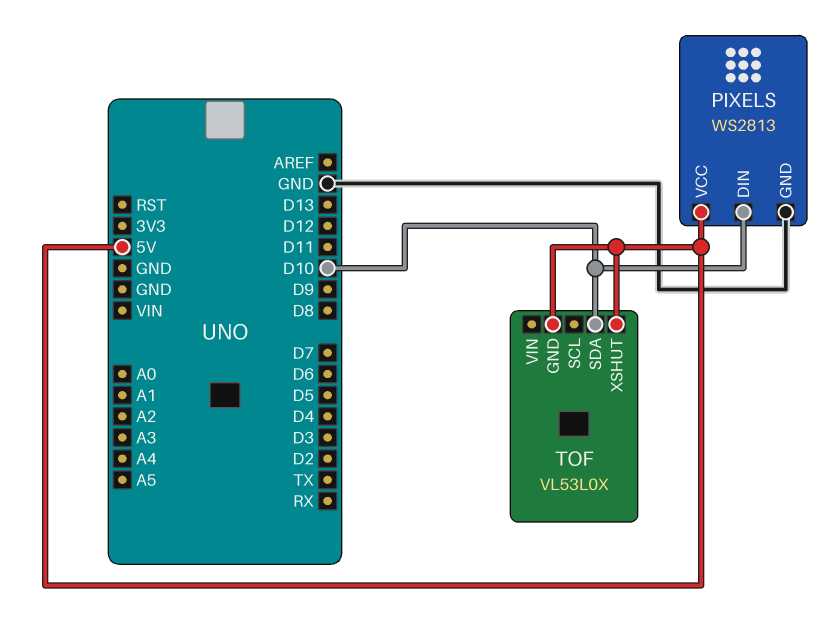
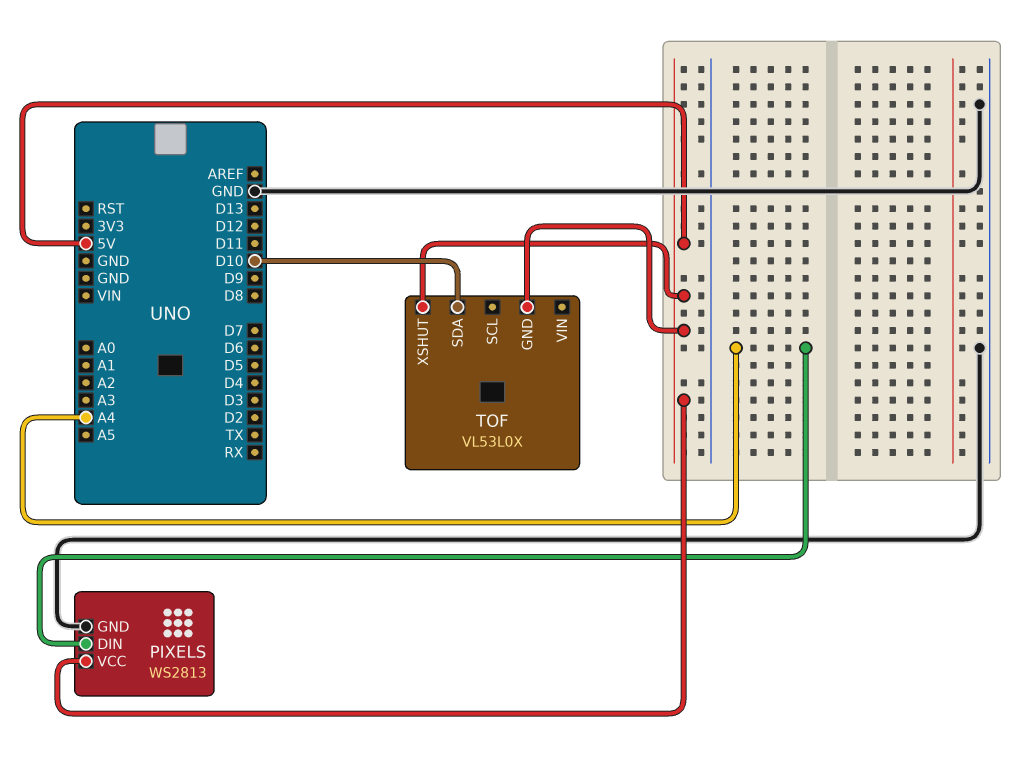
PIXELS pin DIN: D10 -> A4

